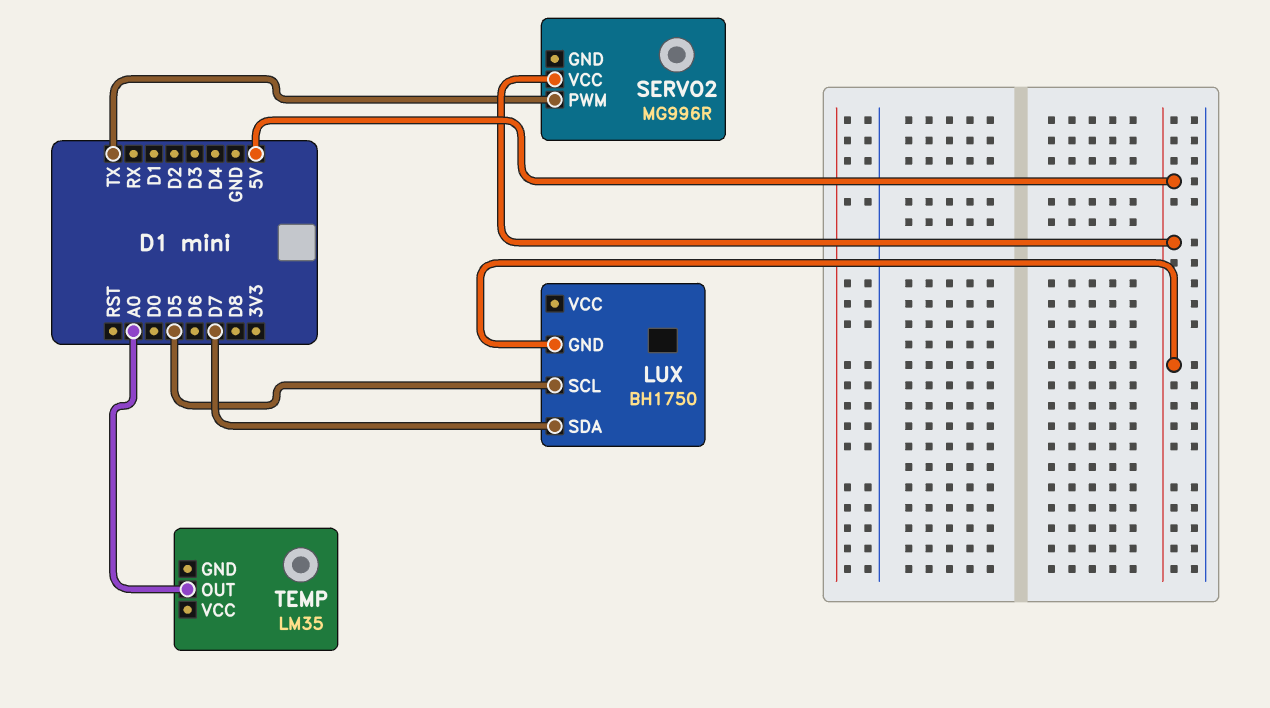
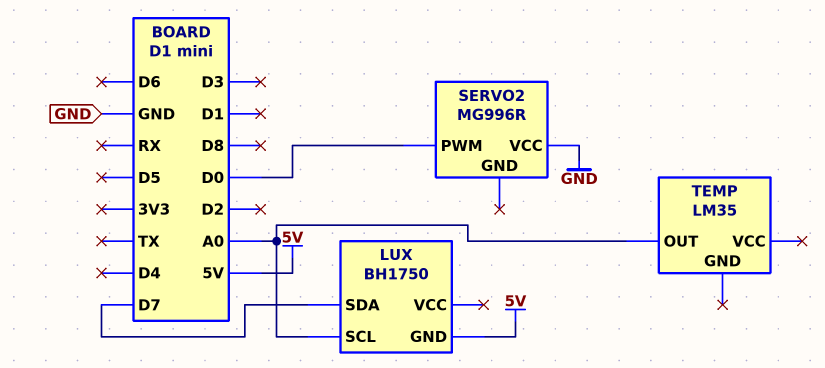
LUX pin SCL: D5 -> A0
SERVO2 pin PWM: TX -> D0
SERVO2 pin VCC: 5V -> GND

